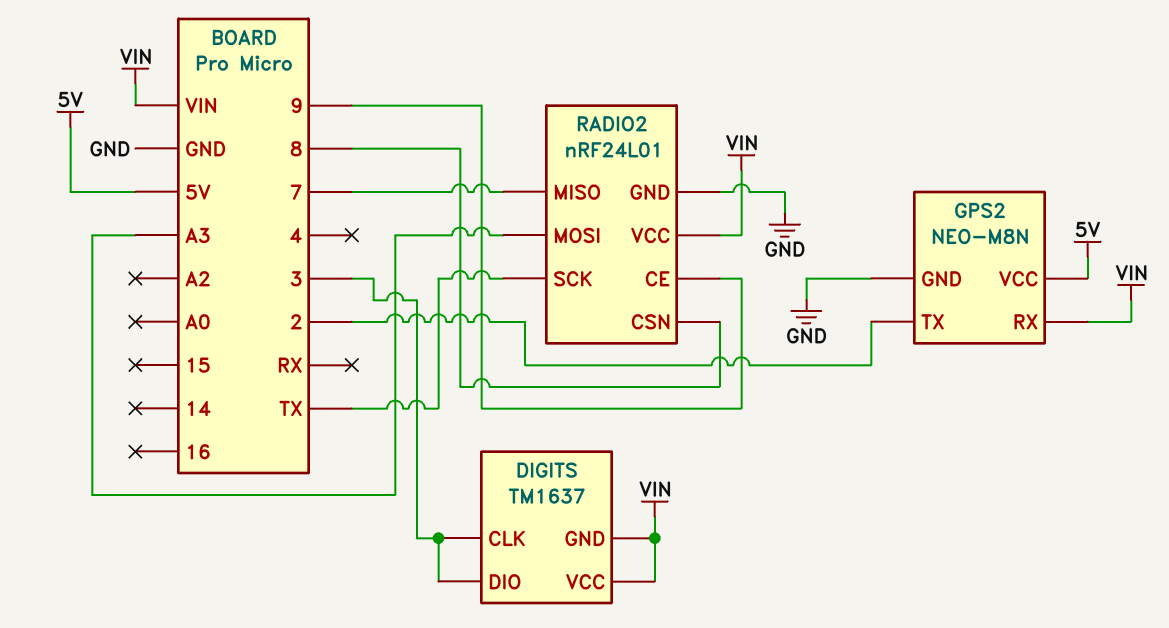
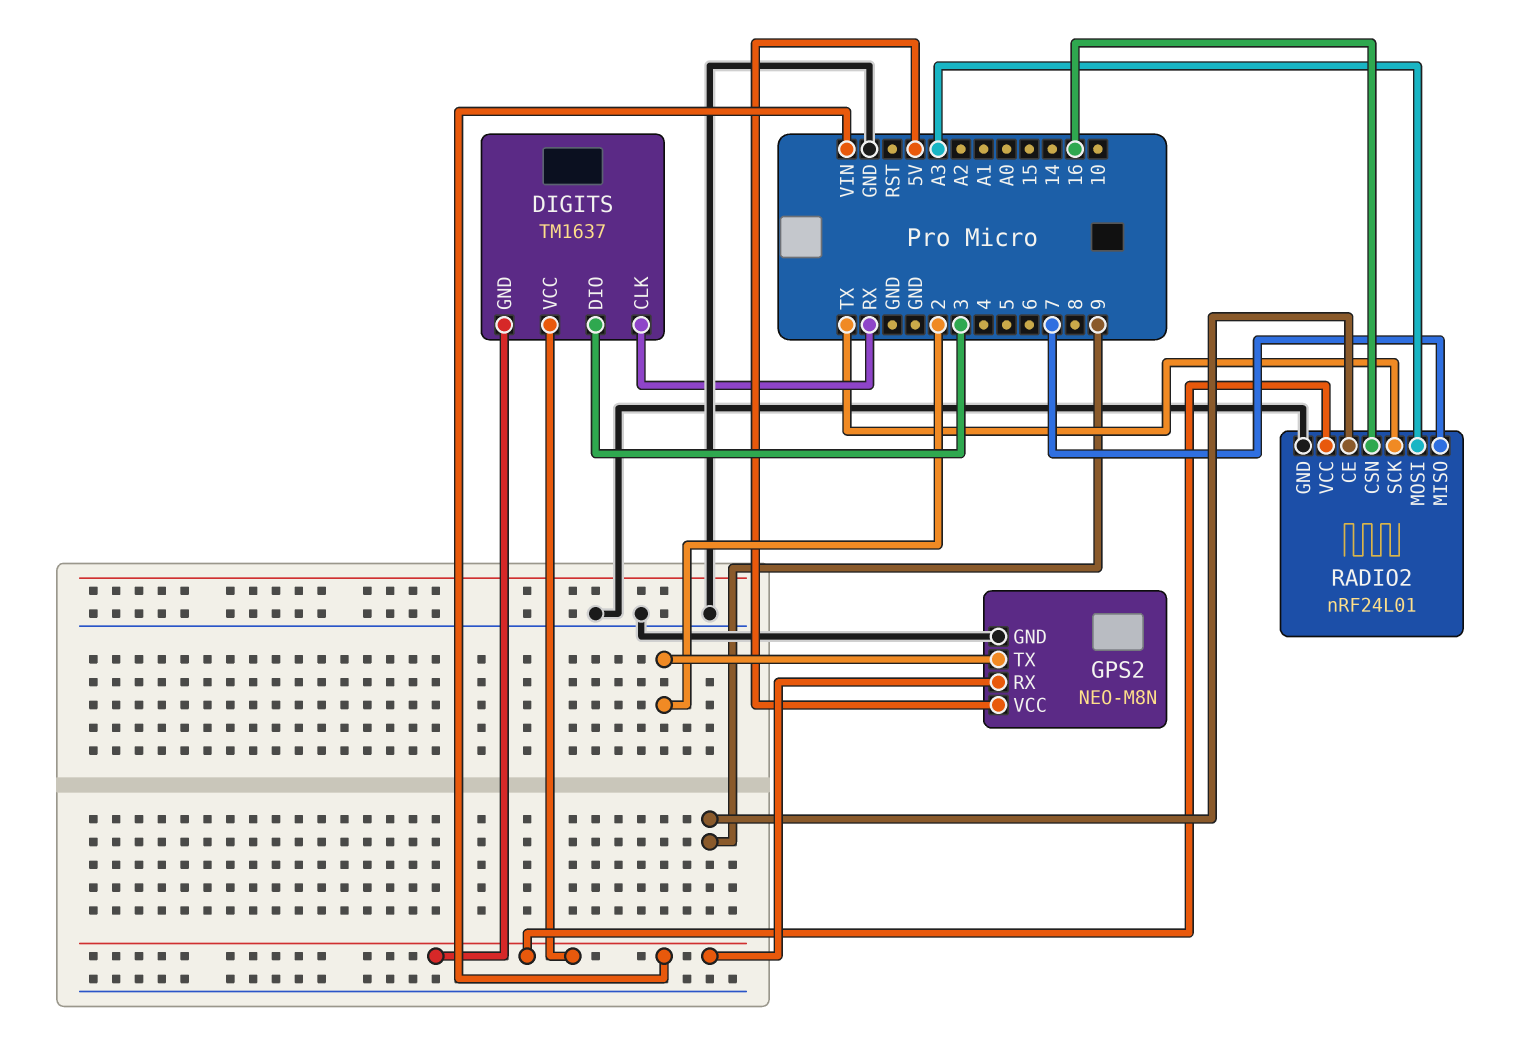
DIGITS pin CLK: 3 -> RX
RADIO2 pin CSN: 8 -> 16

